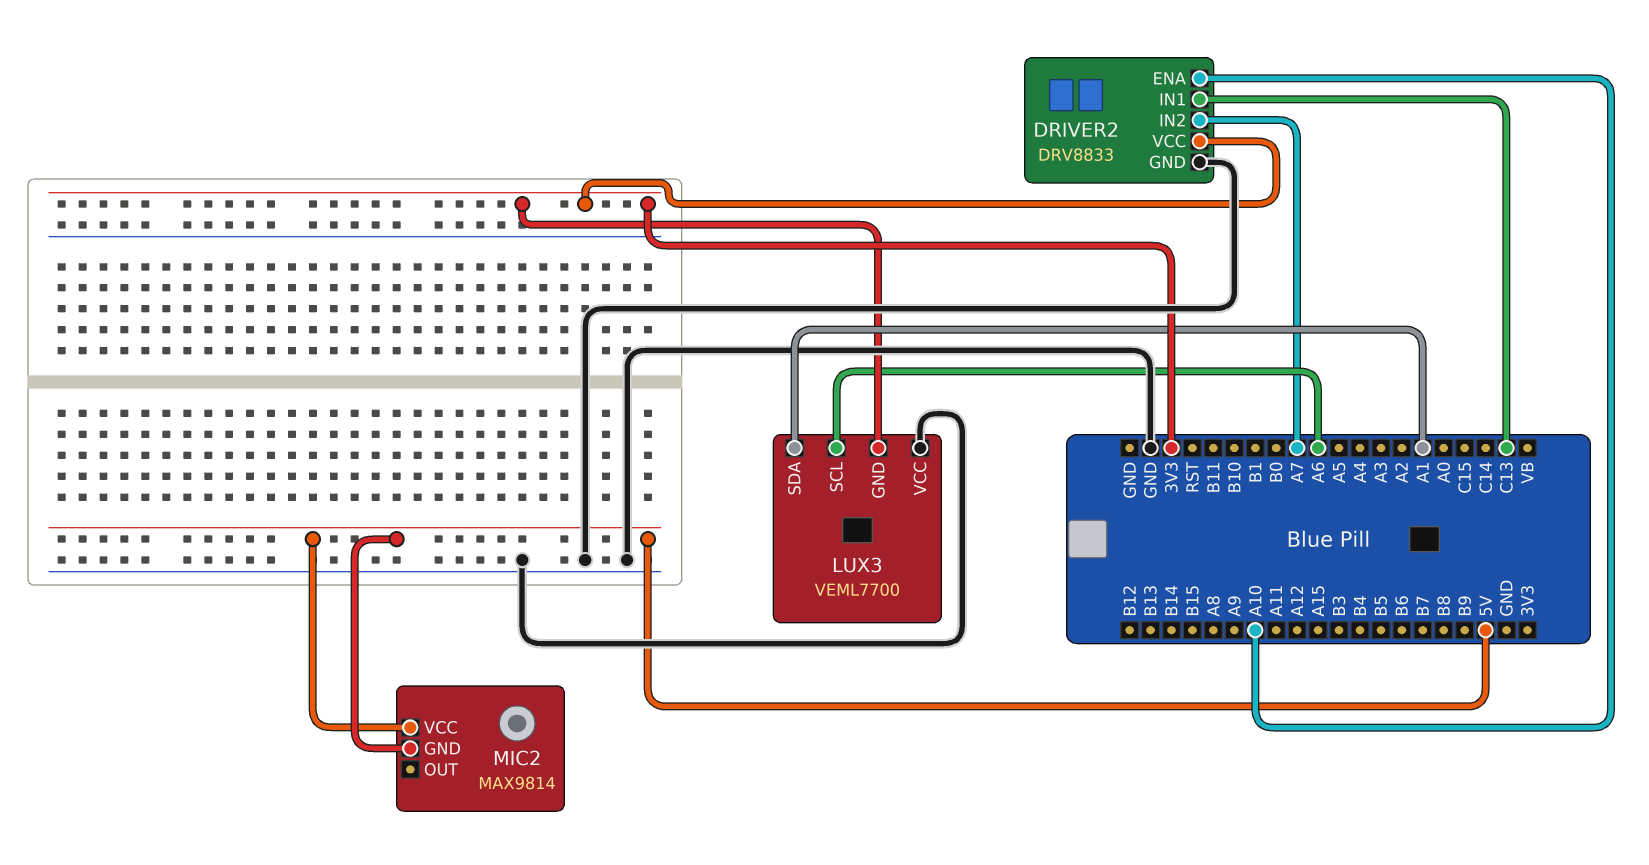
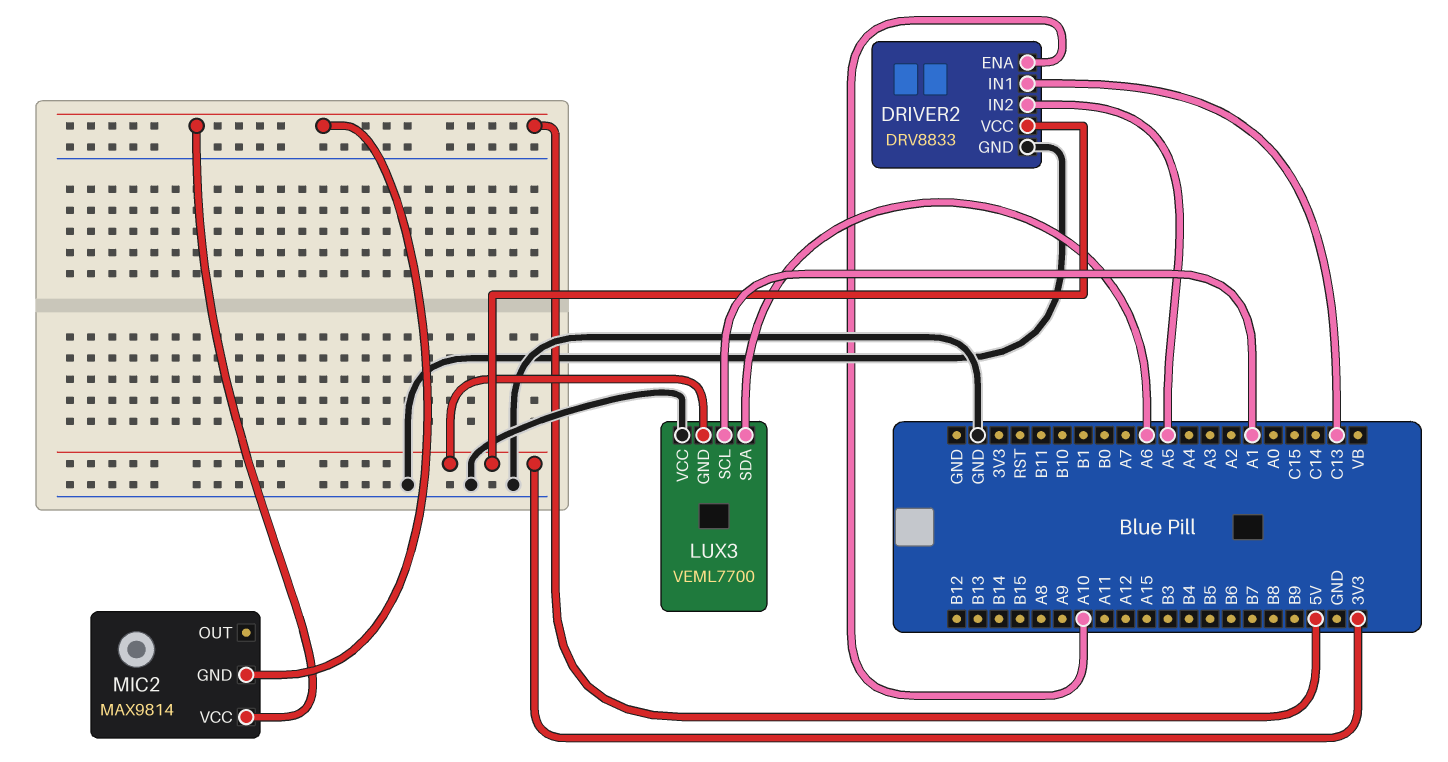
DRIVER2 pin IN2: A7 -> A5
LUX3 pin SCL: A6 -> A1
LUX3 pin SDA: A1 -> A6

